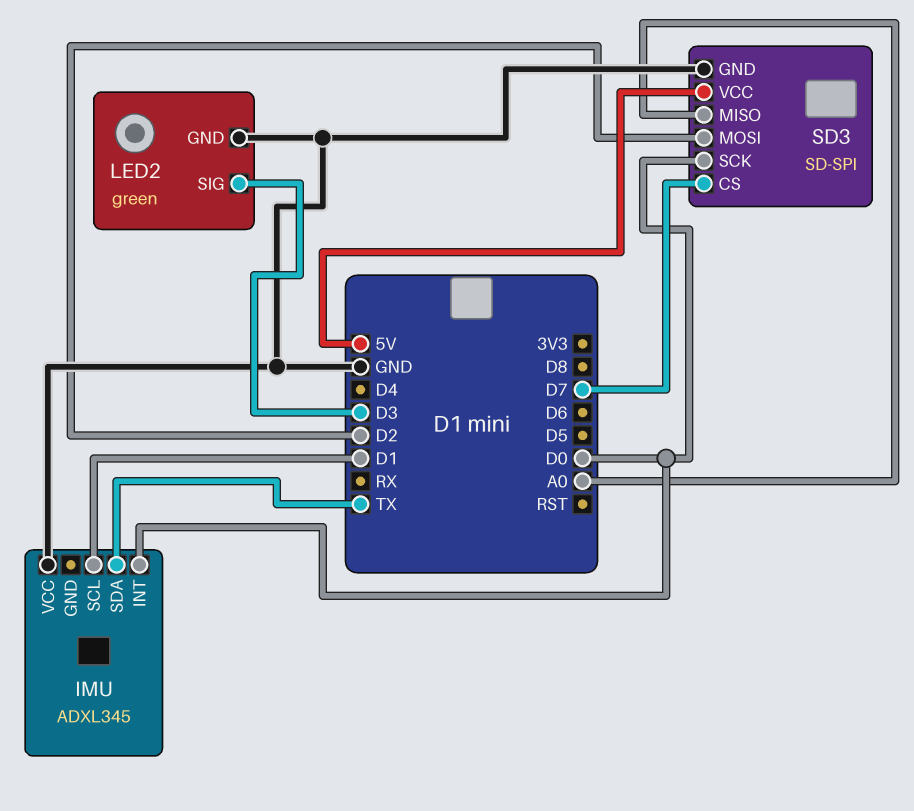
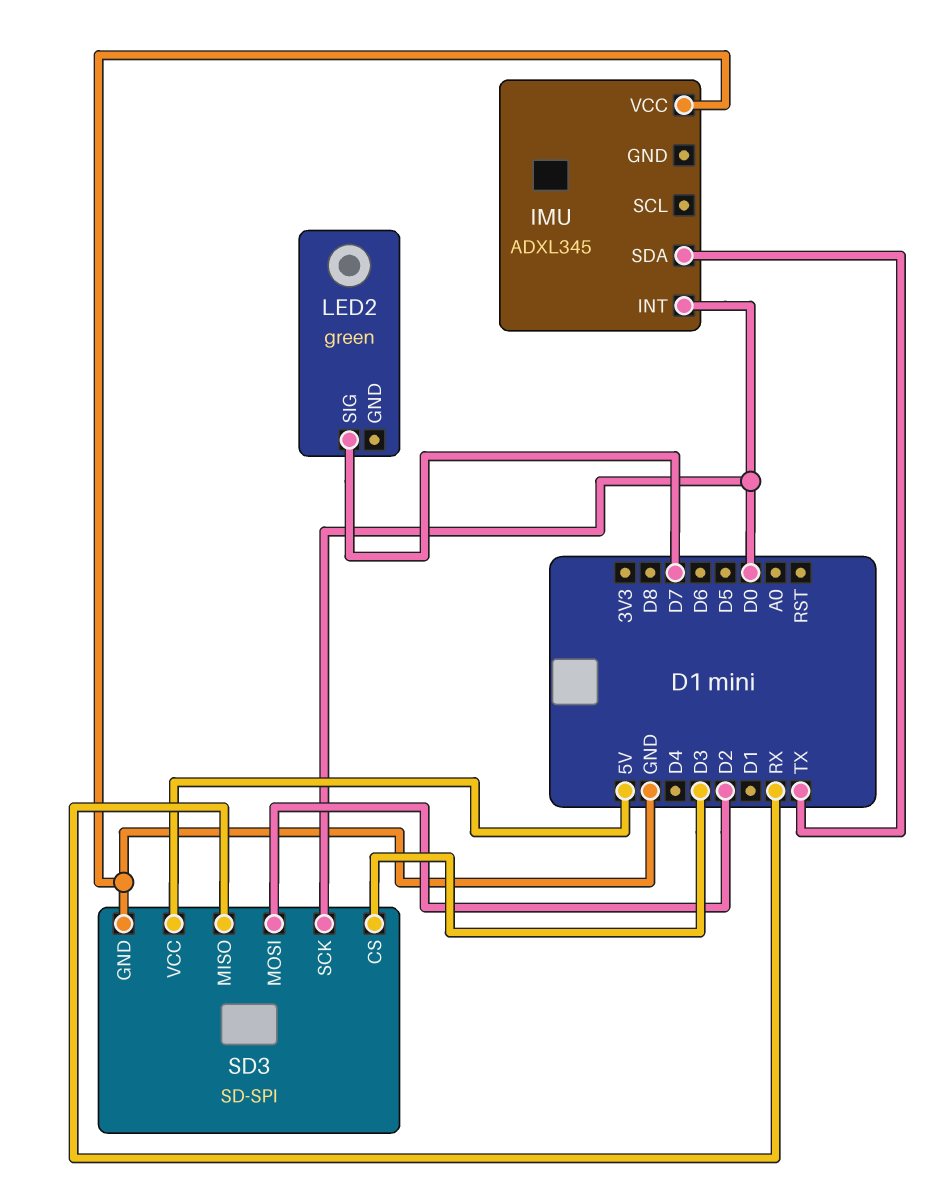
IMU pin SCL: D1 -> none
LED2 pin GND: GND -> none
LED2 pin SIG: D3 -> D7
SD3 pin CS: D7 -> D3
SD3 pin MISO: A0 -> RX

